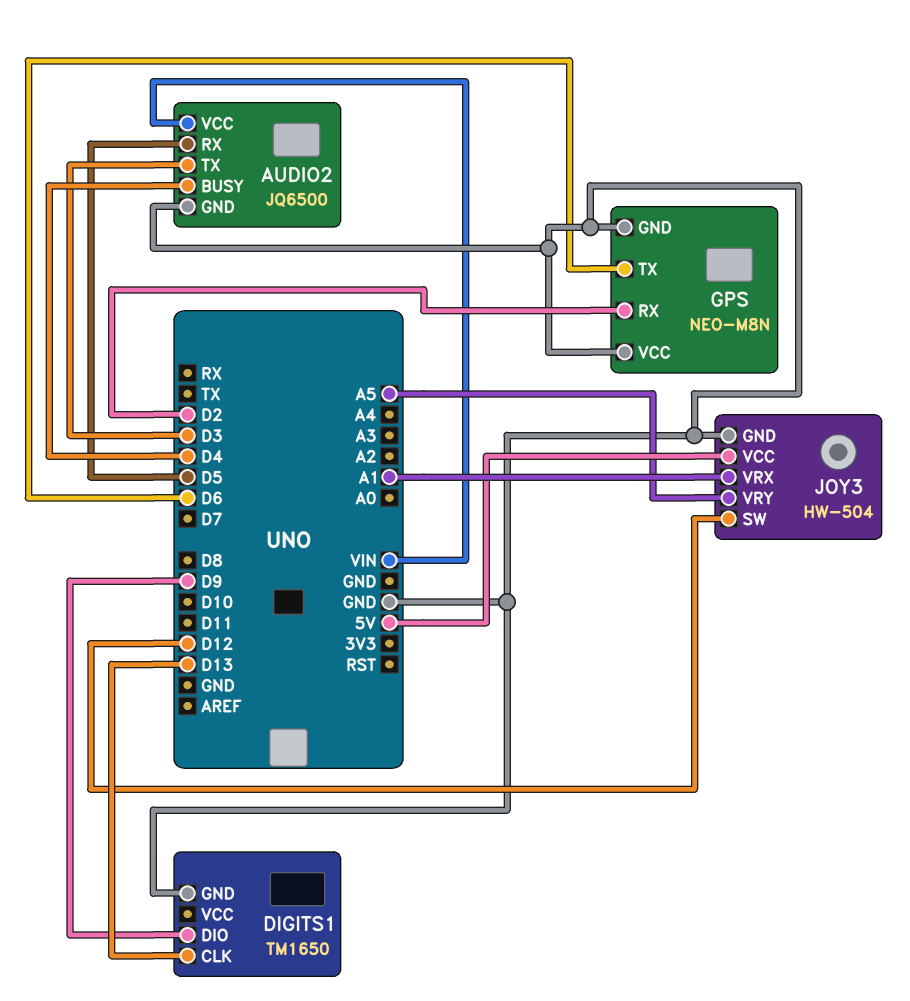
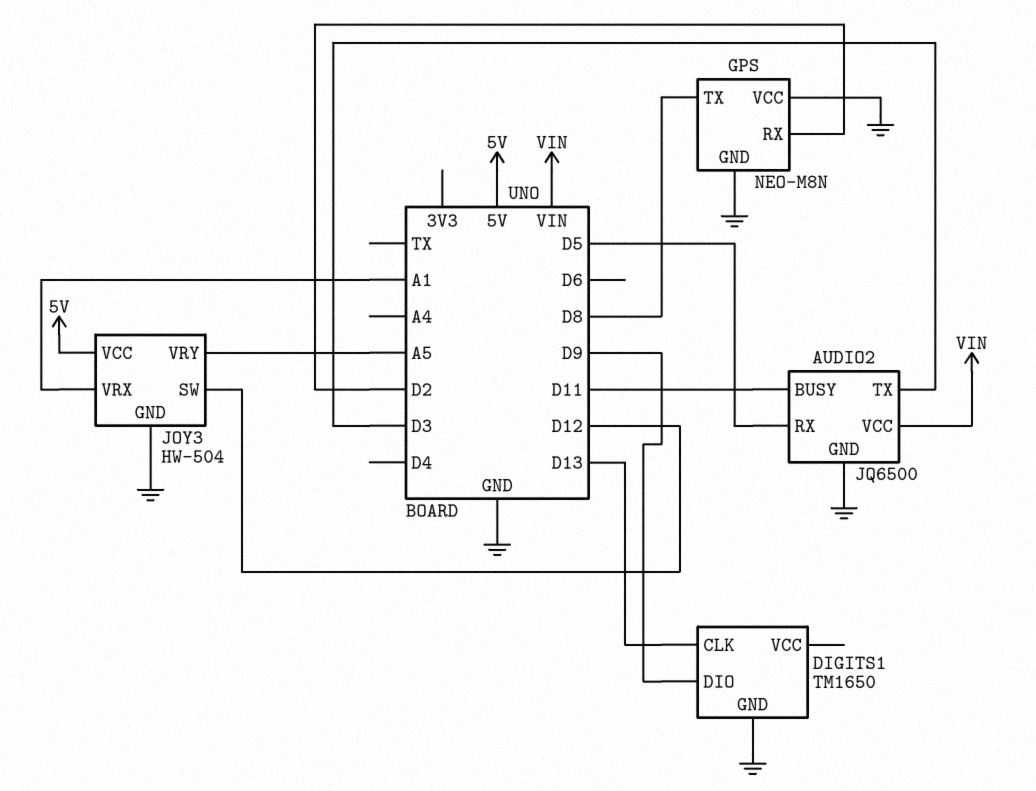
AUDIO2 pin BUSY: D4 -> D11
GPS pin TX: D6 -> D8

